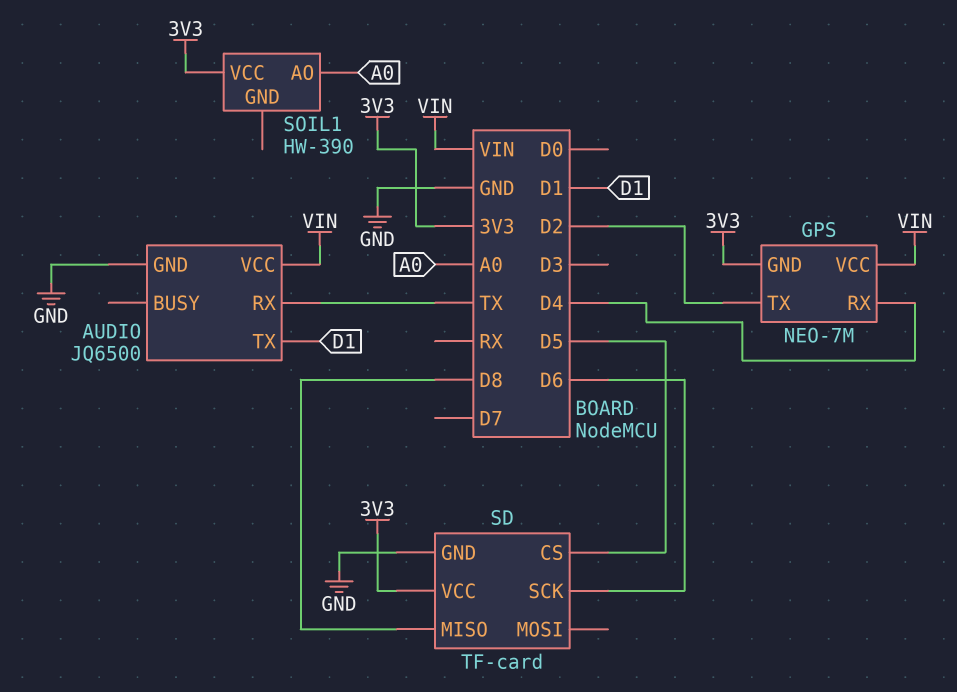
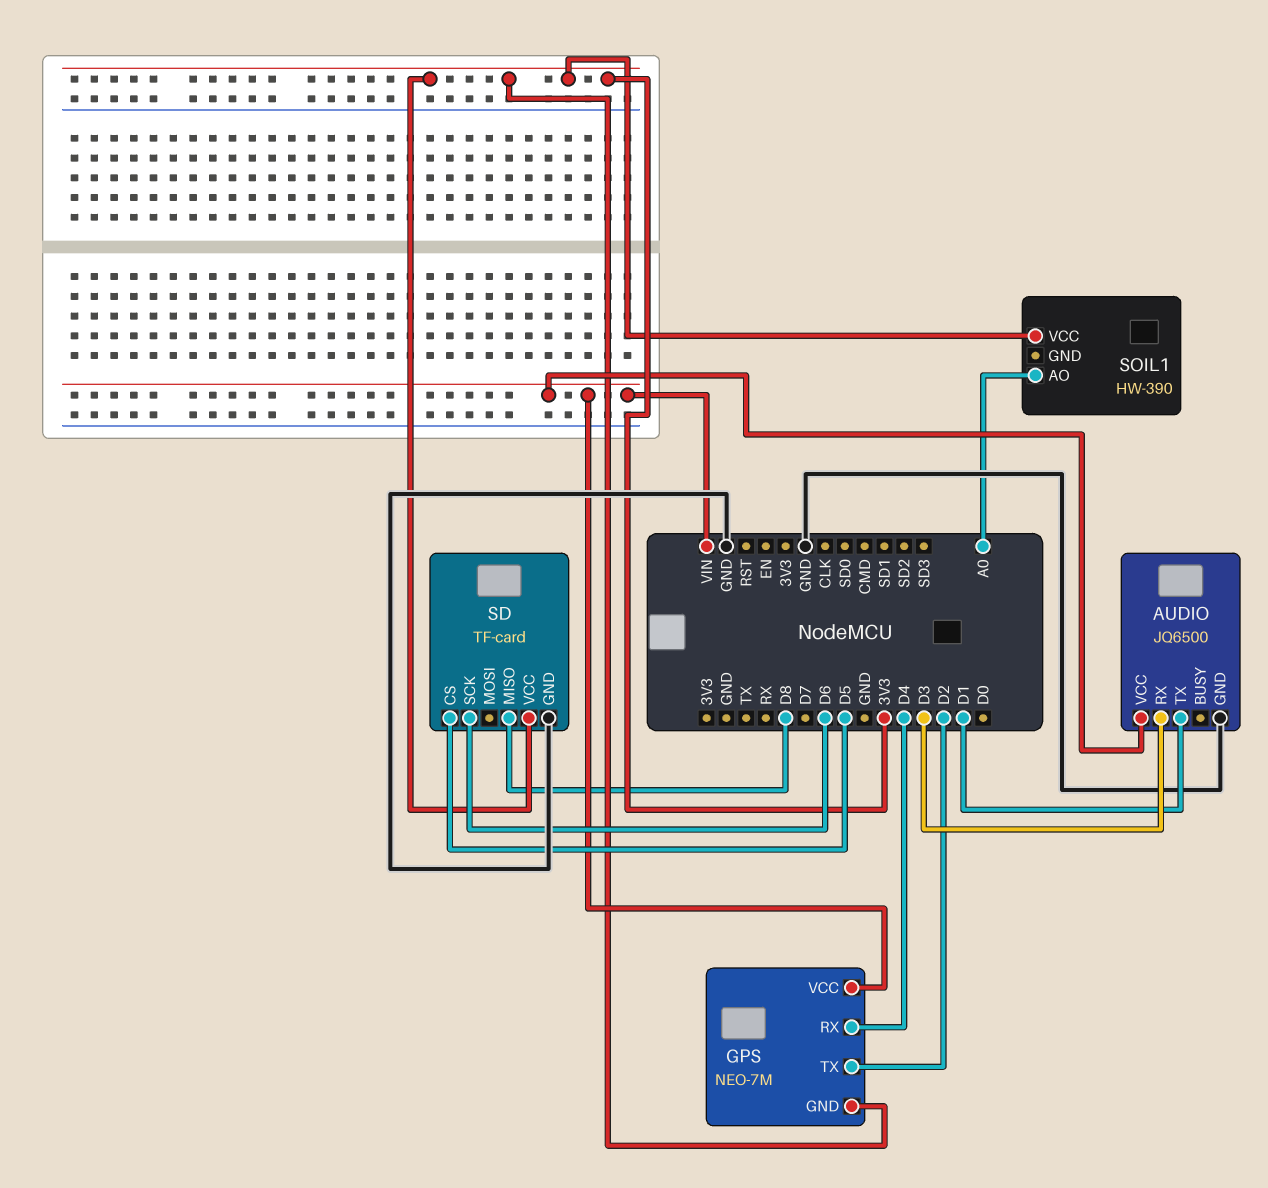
AUDIO pin RX: TX -> D3

